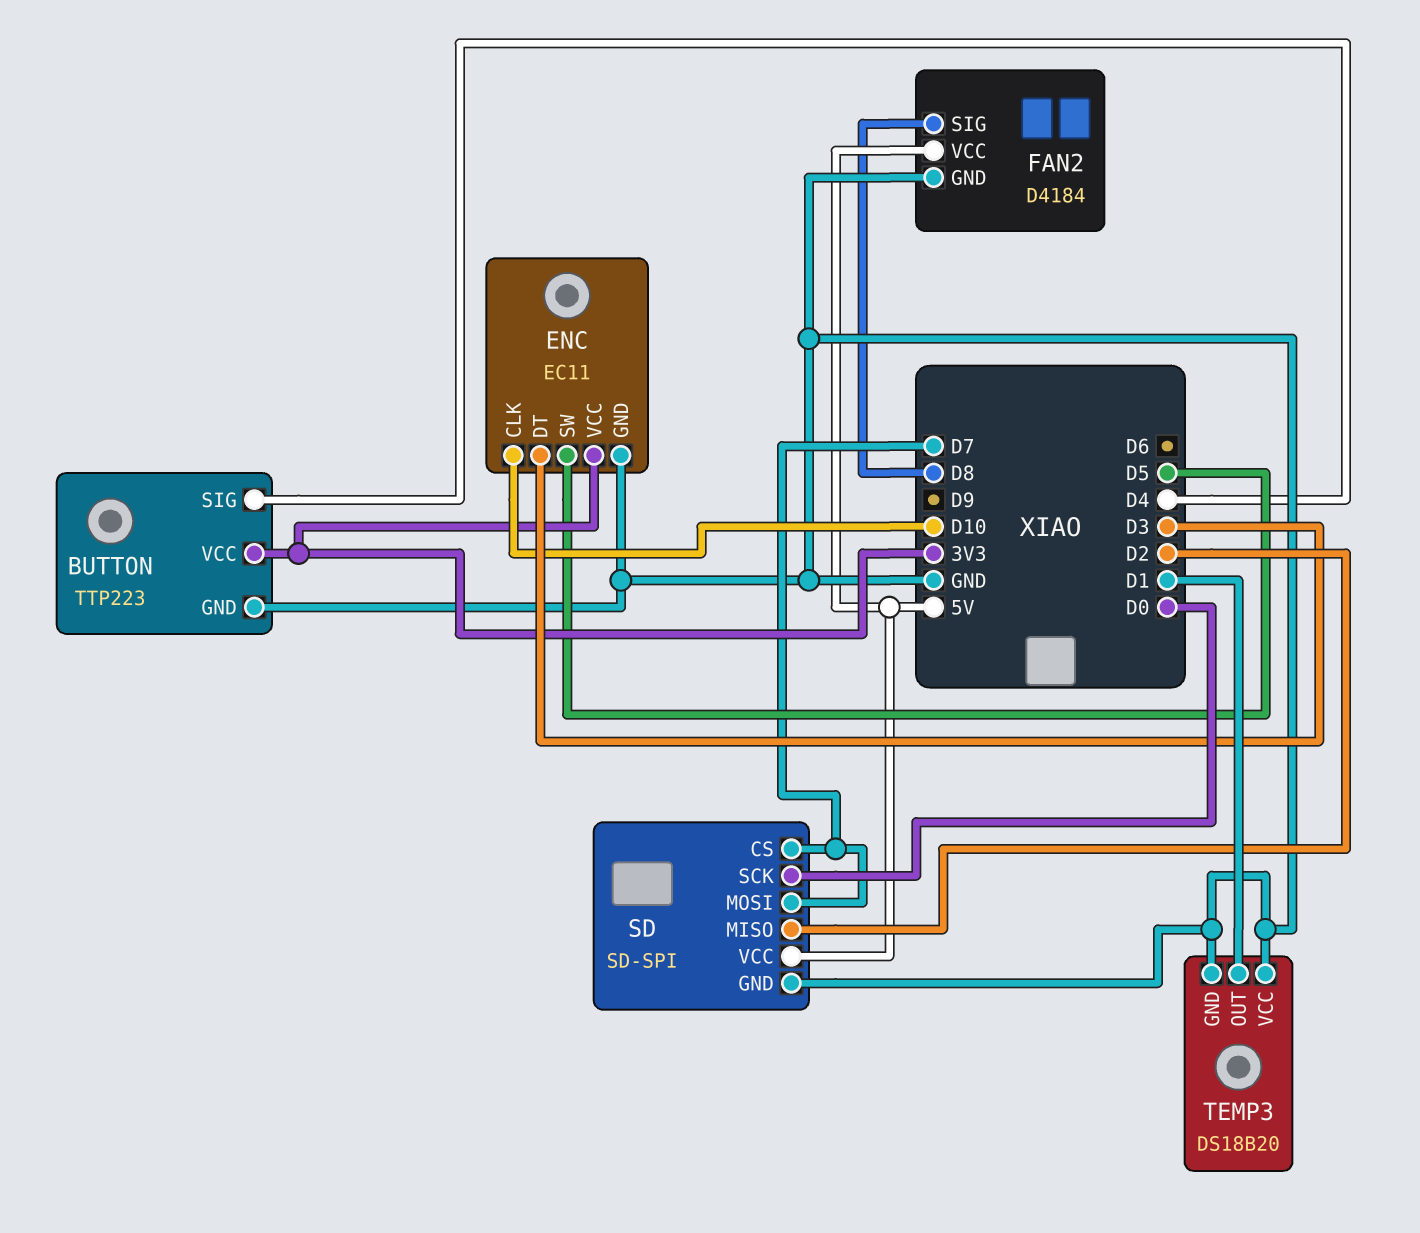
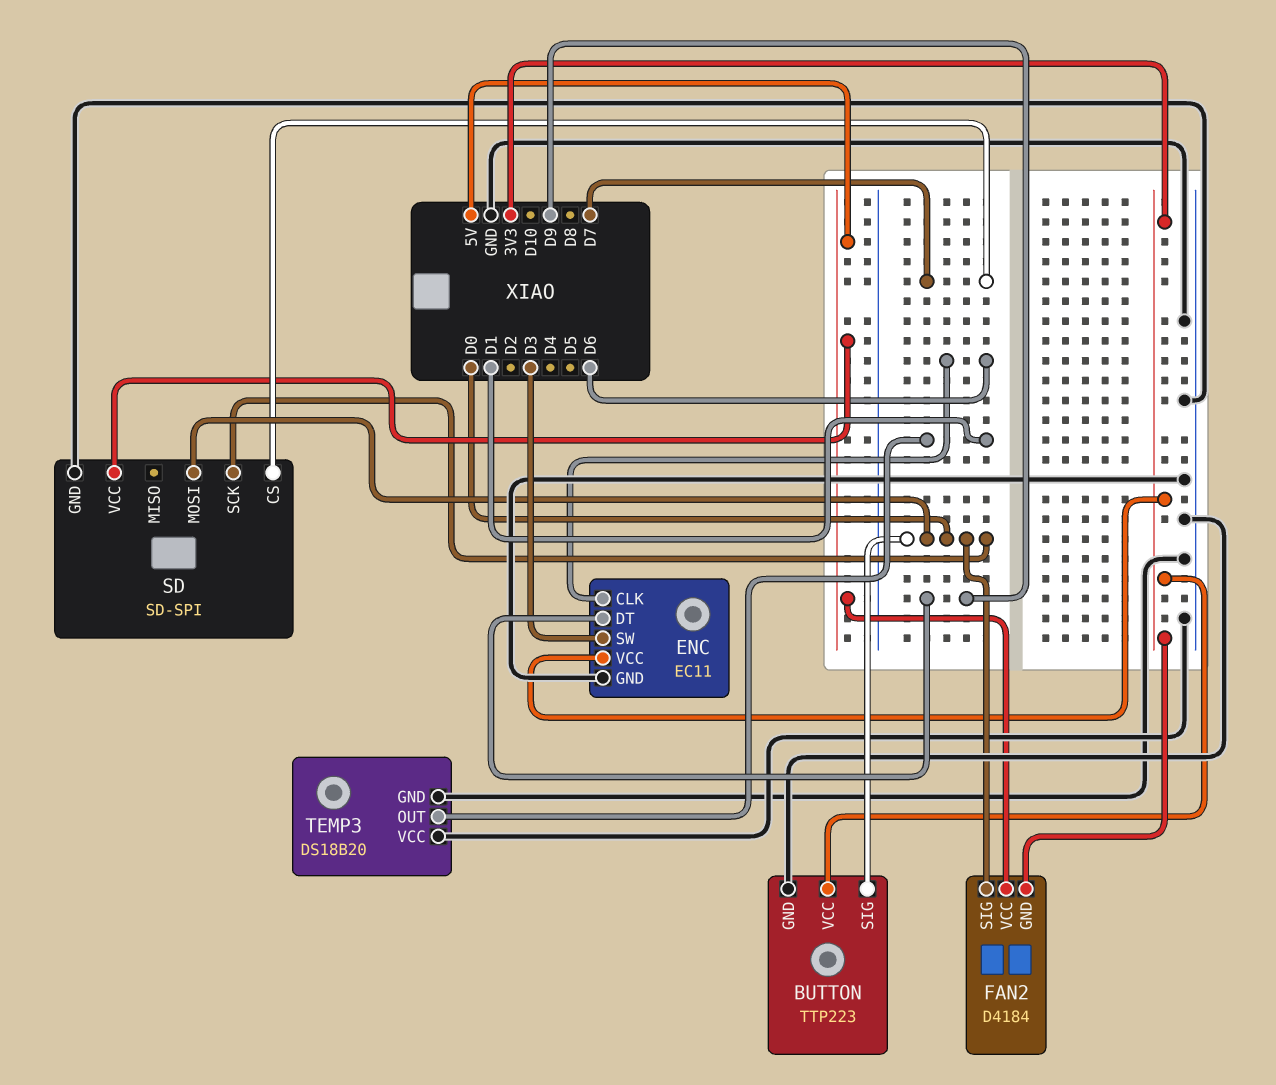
BUTTON pin SIG: D4 -> D0
ENC pin CLK: D10 -> D6
ENC pin DT: D3 -> D9
ENC pin SW: D5 -> D3
FAN2 pin GND: GND -> 3V3
FAN2 pin SIG: D8 -> D0
SD pin MISO: D2 -> none
SD pin MOSI: D7 -> D0

